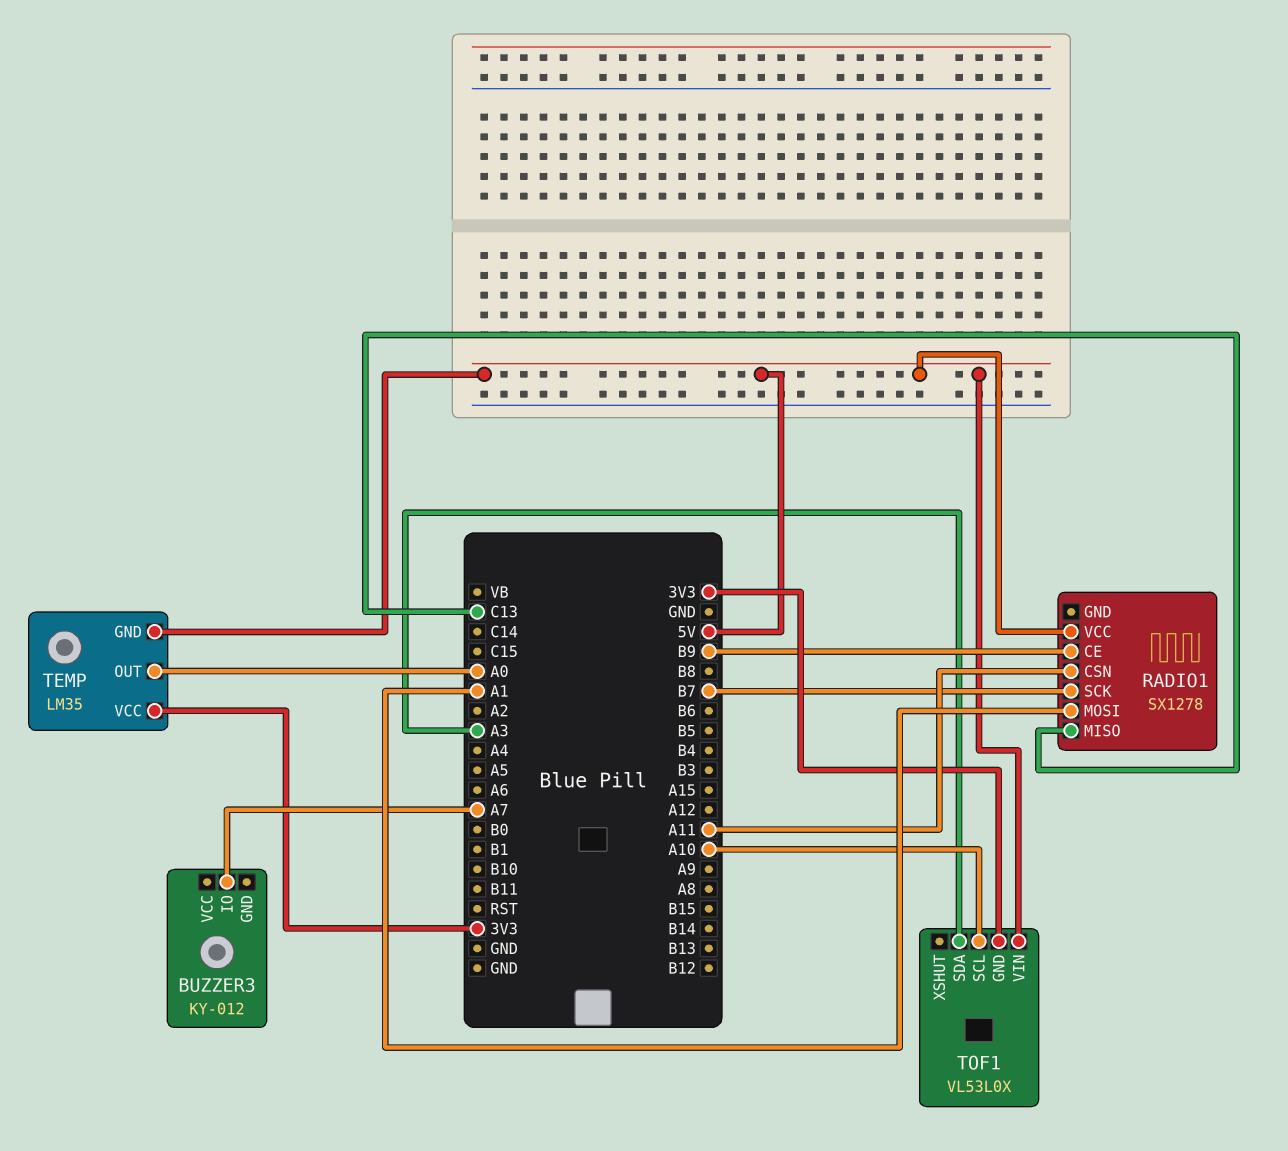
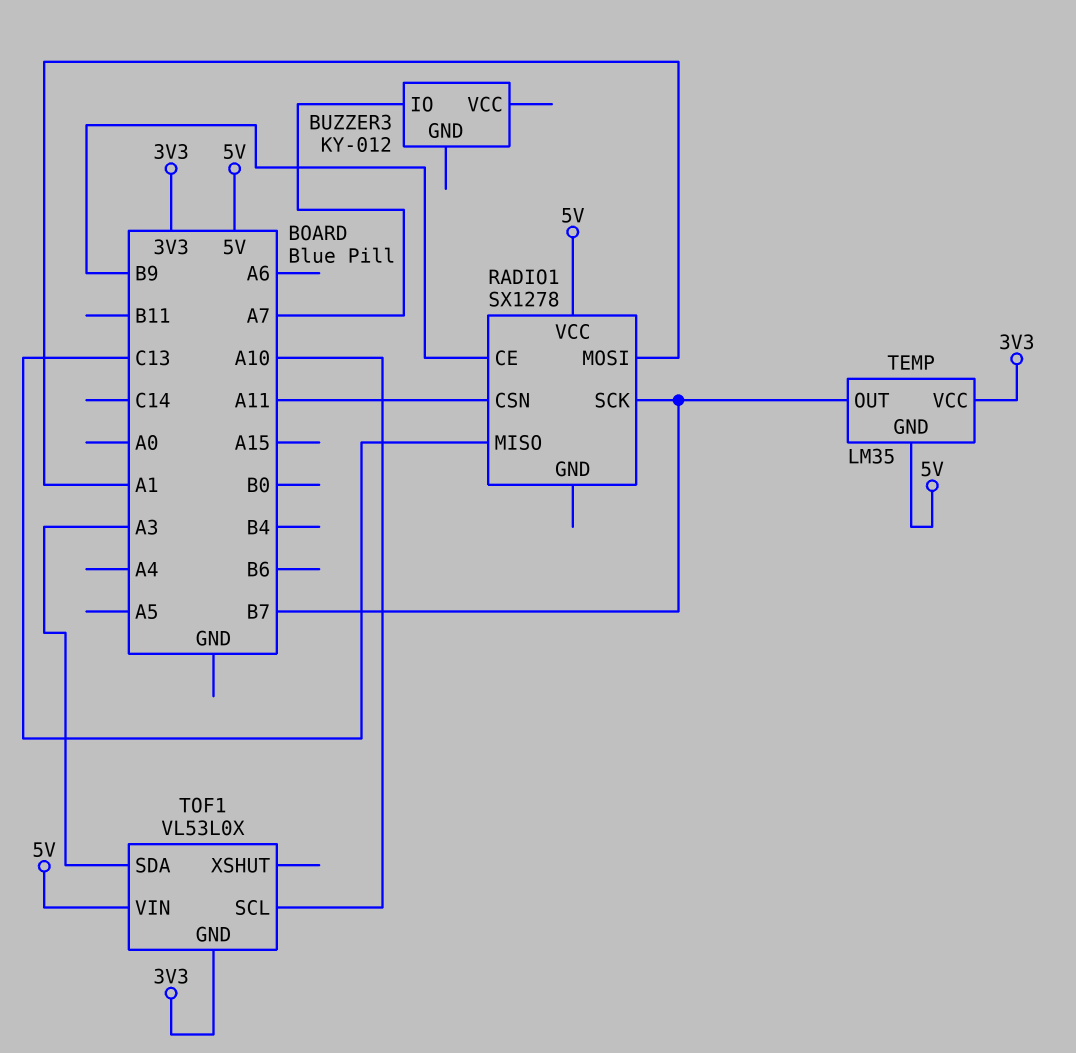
TEMP pin OUT: A0 -> B7

